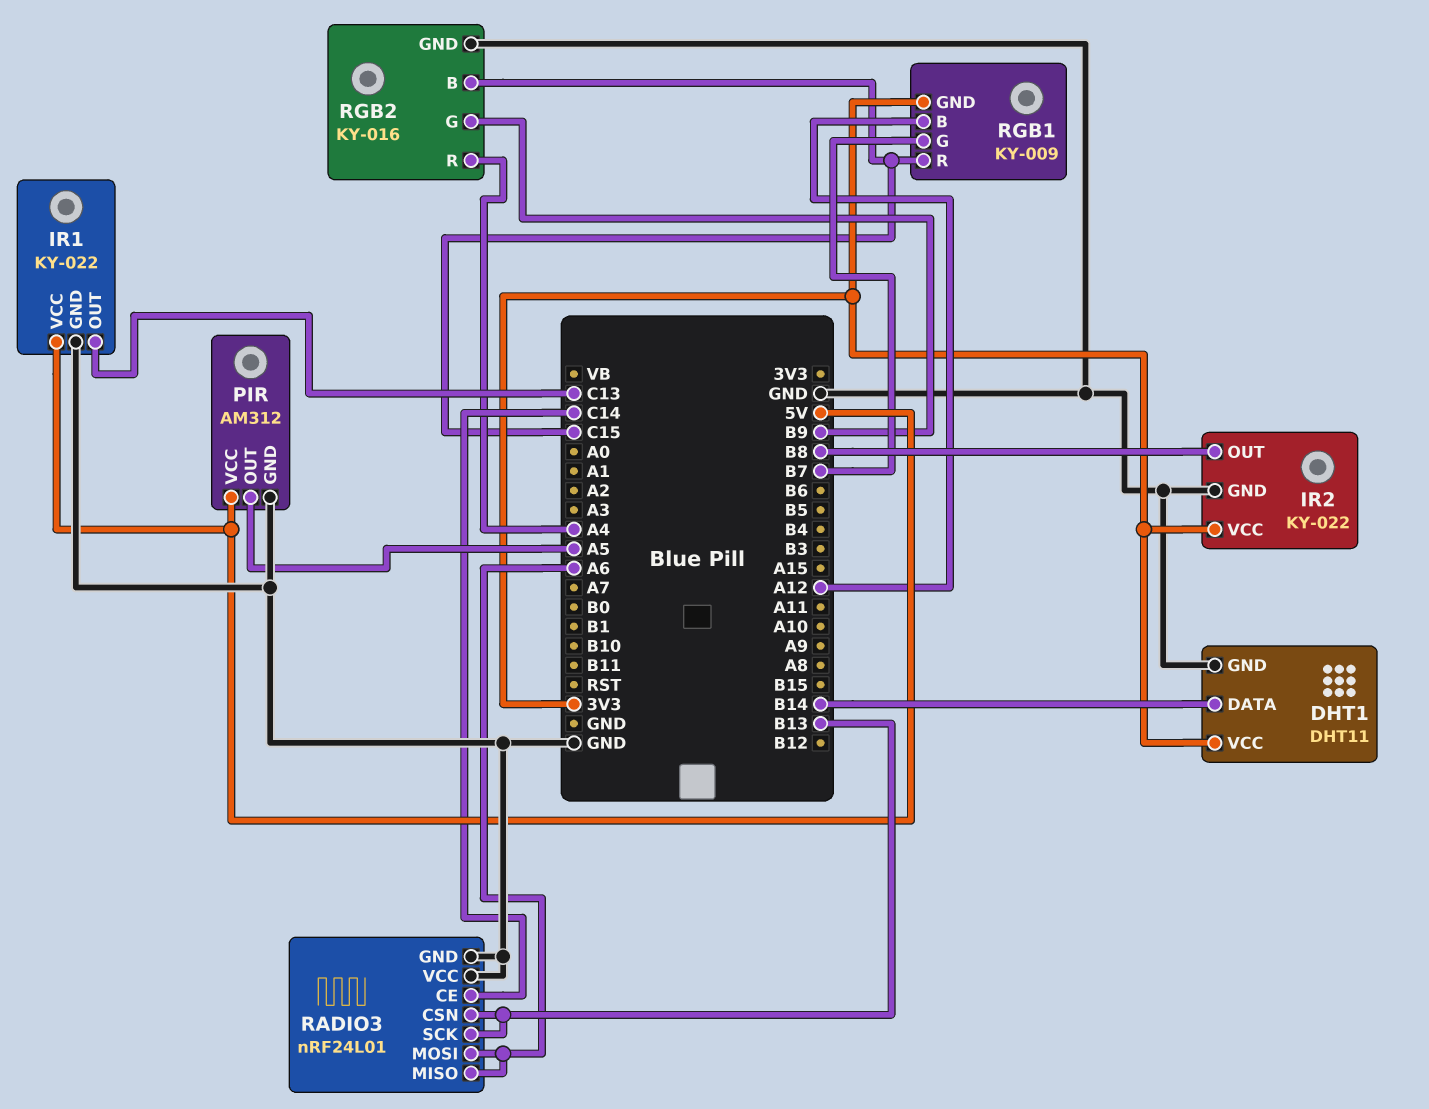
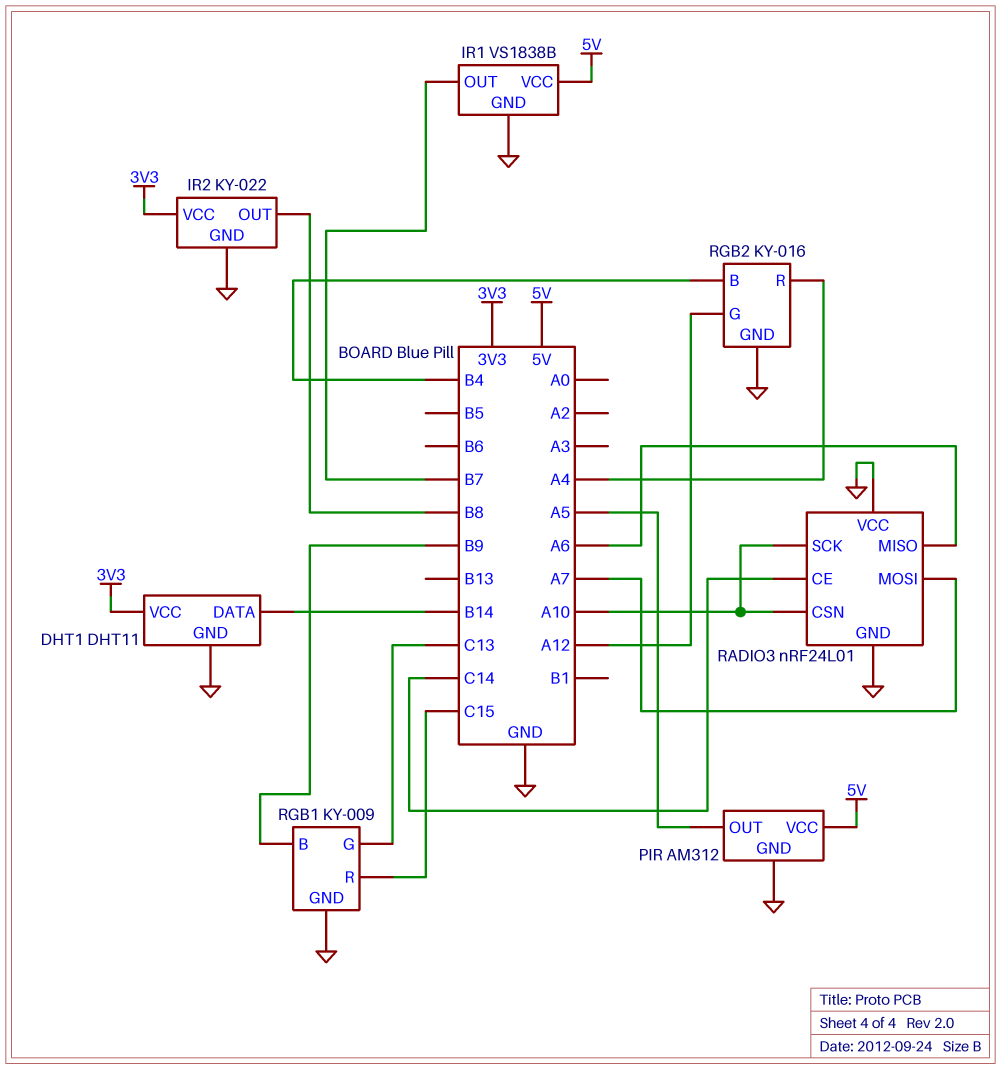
IR1: KY-022 -> VS1838B
IR1 pin OUT: C13 -> B7
RADIO3 pin CSN: B13 -> A10
RADIO3 pin MOSI: A6 -> A7
RADIO3 pin SCK: B13 -> A10
RGB1 pin B: A12 -> B9
RGB1 pin G: B7 -> C13
RGB1 pin GND: 3V3 -> GND
RGB2 pin B: C15 -> B4
RGB2 pin G: B9 -> A12

